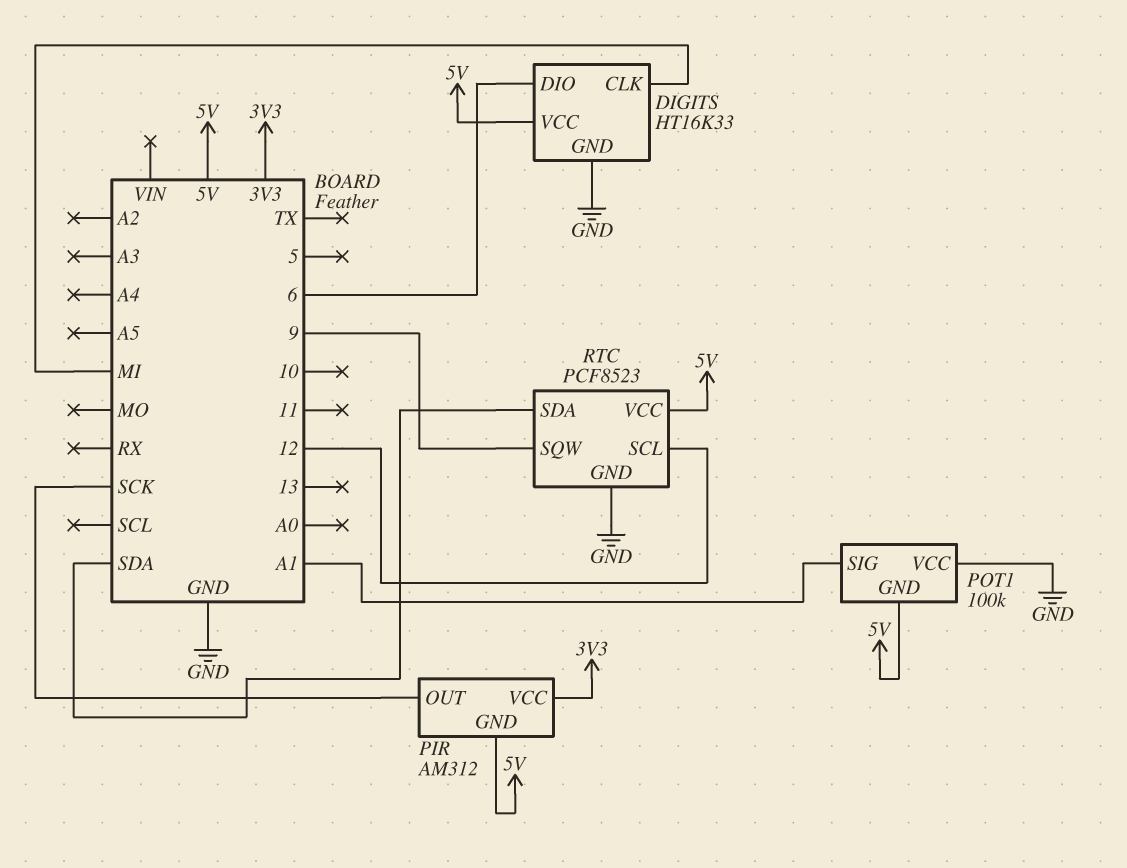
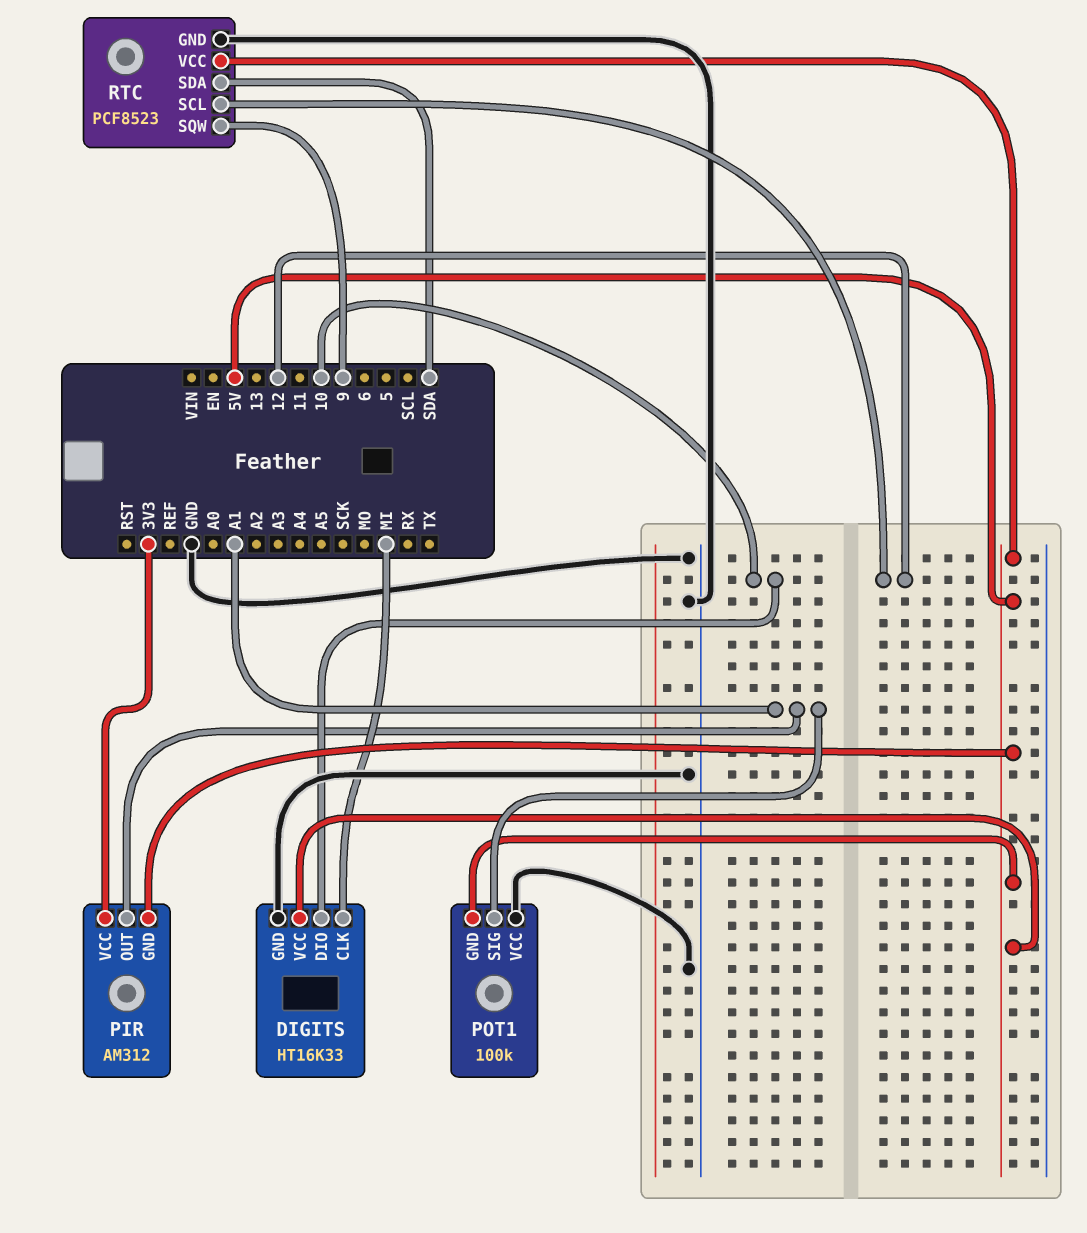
DIGITS pin DIO: 6 -> 10
PIR pin OUT: SCK -> A1

